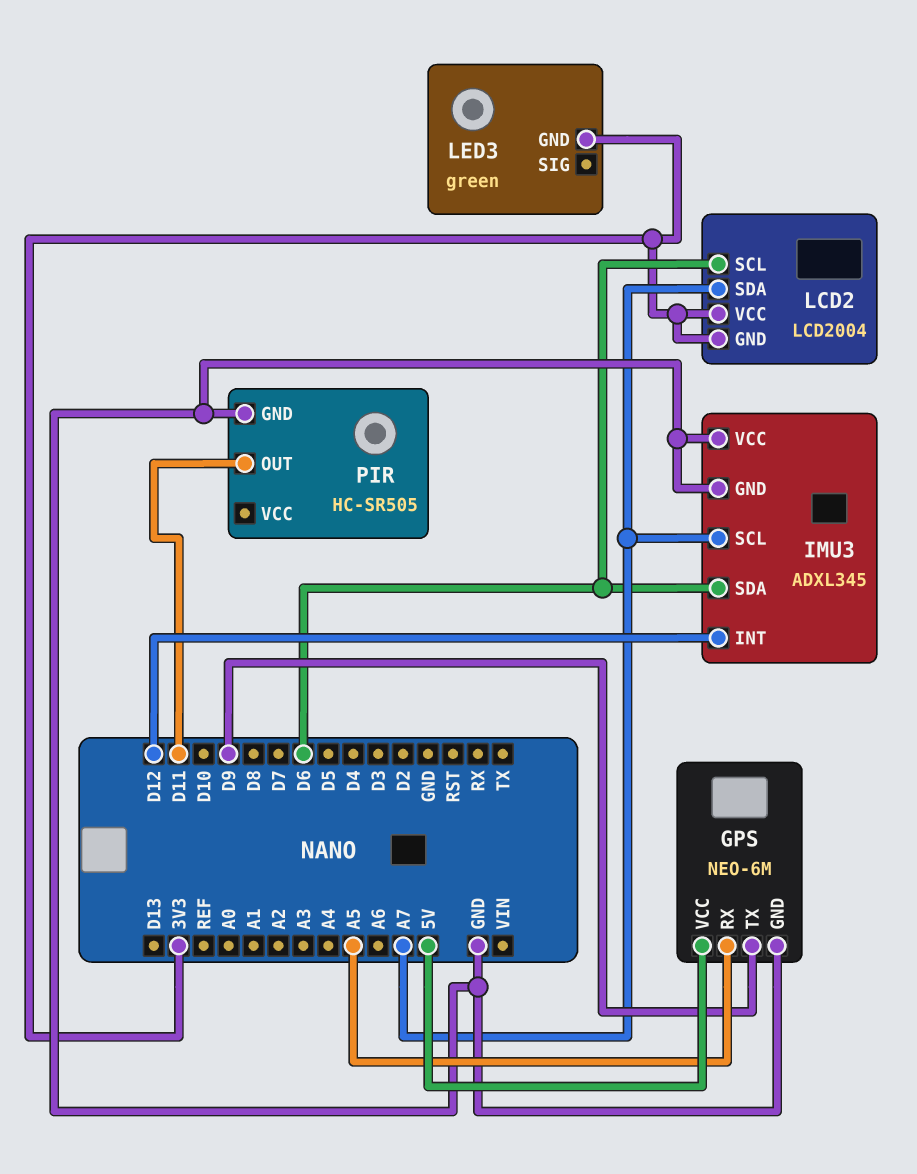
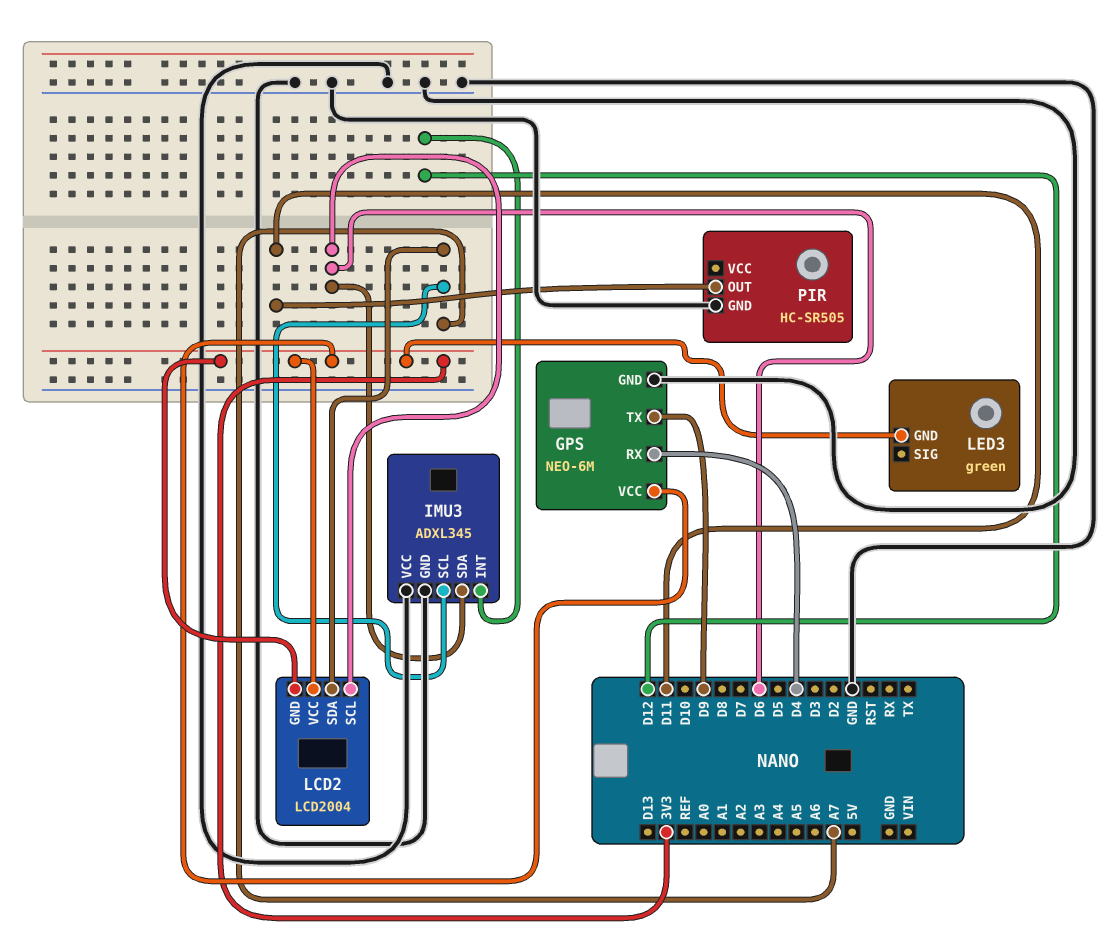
GPS pin RX: A5 -> D4
GPS pin VCC: 5V -> 3V3

